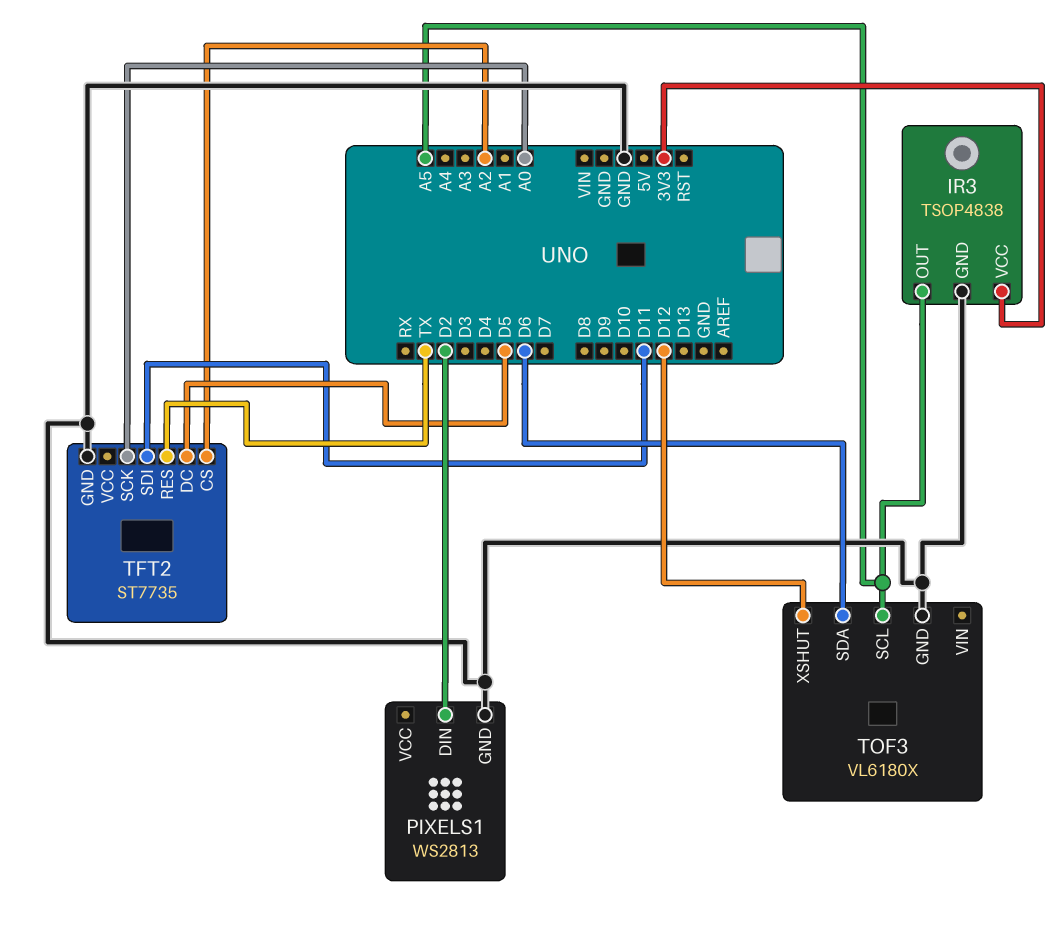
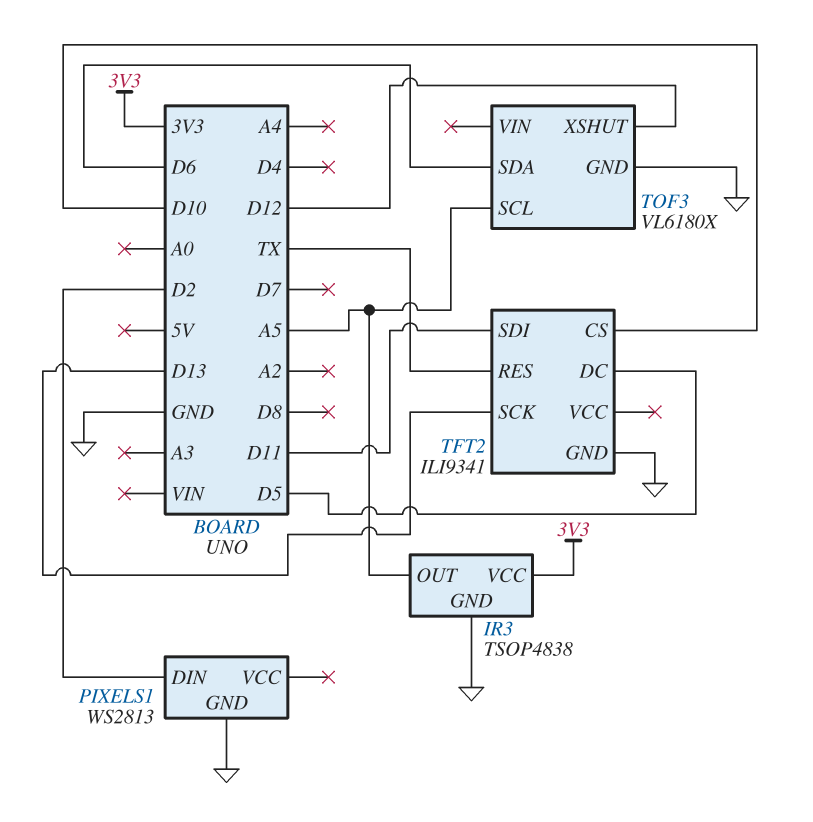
TFT2: ST7735 -> ILI9341
TFT2 pin CS: A2 -> D10
TFT2 pin SCK: A0 -> D13

